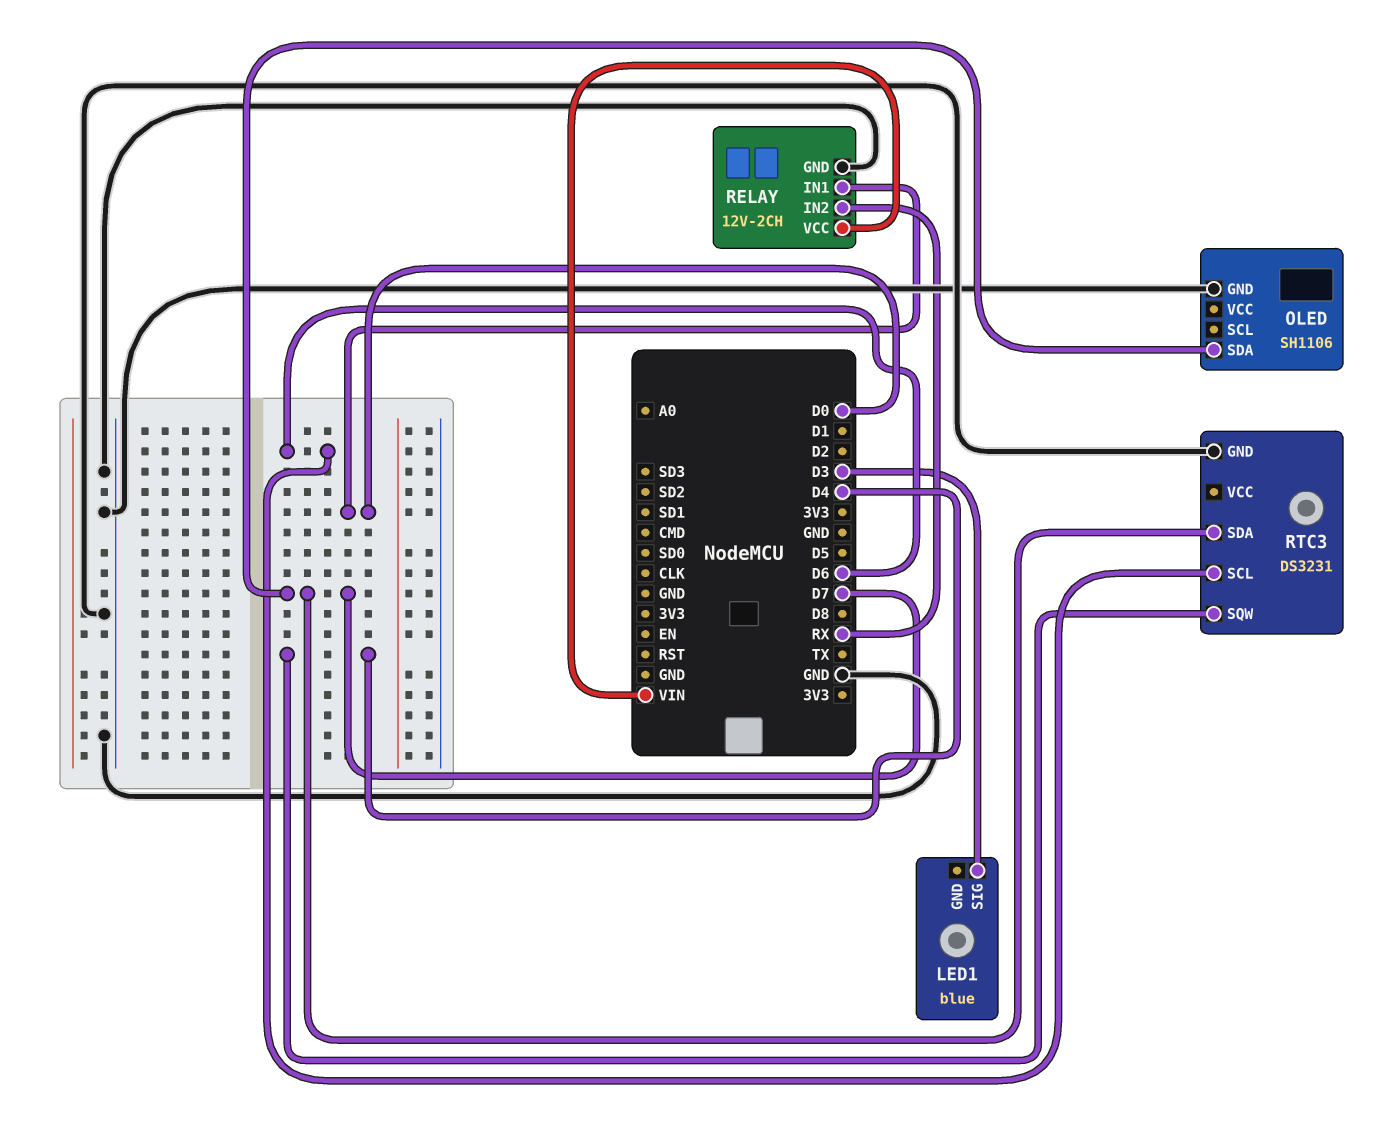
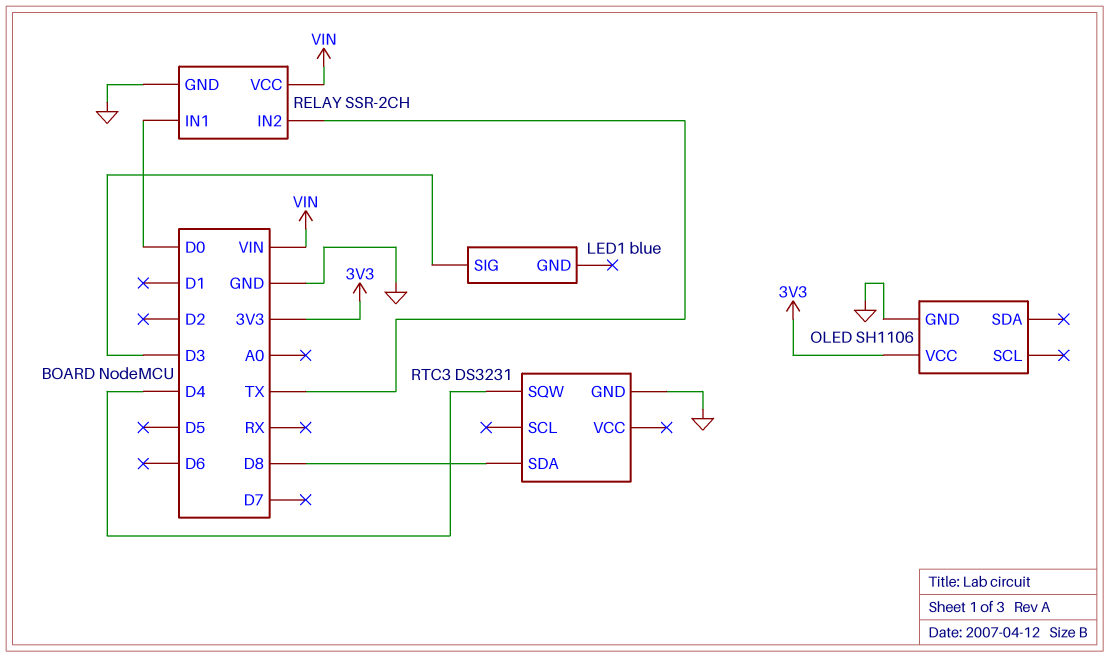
OLED pin SDA: D7 -> none
OLED pin VCC: none -> 3V3
RELAY: 12V-2CH -> SSR-2CH
RELAY pin IN2: RX -> TX
RTC3 pin SCL: D6 -> none
RTC3 pin SDA: D7 -> D8

